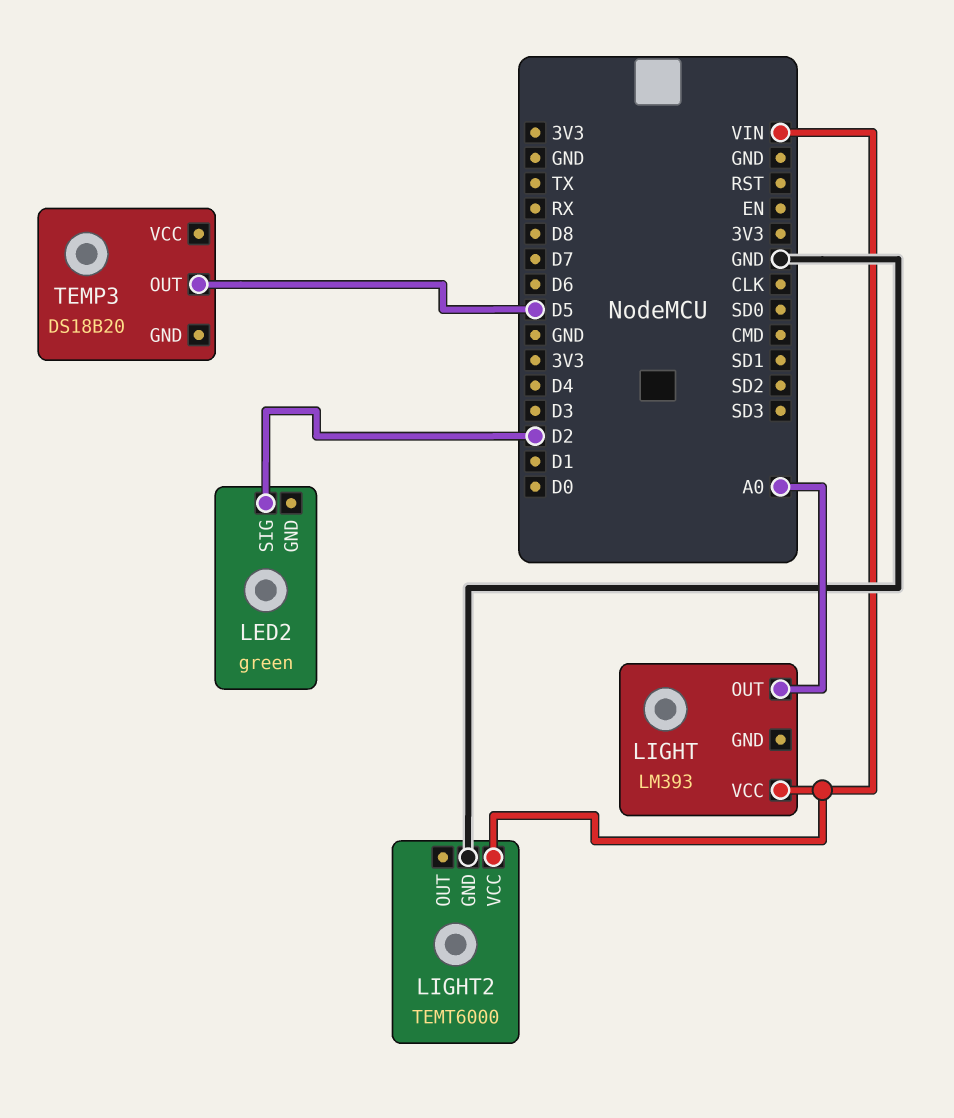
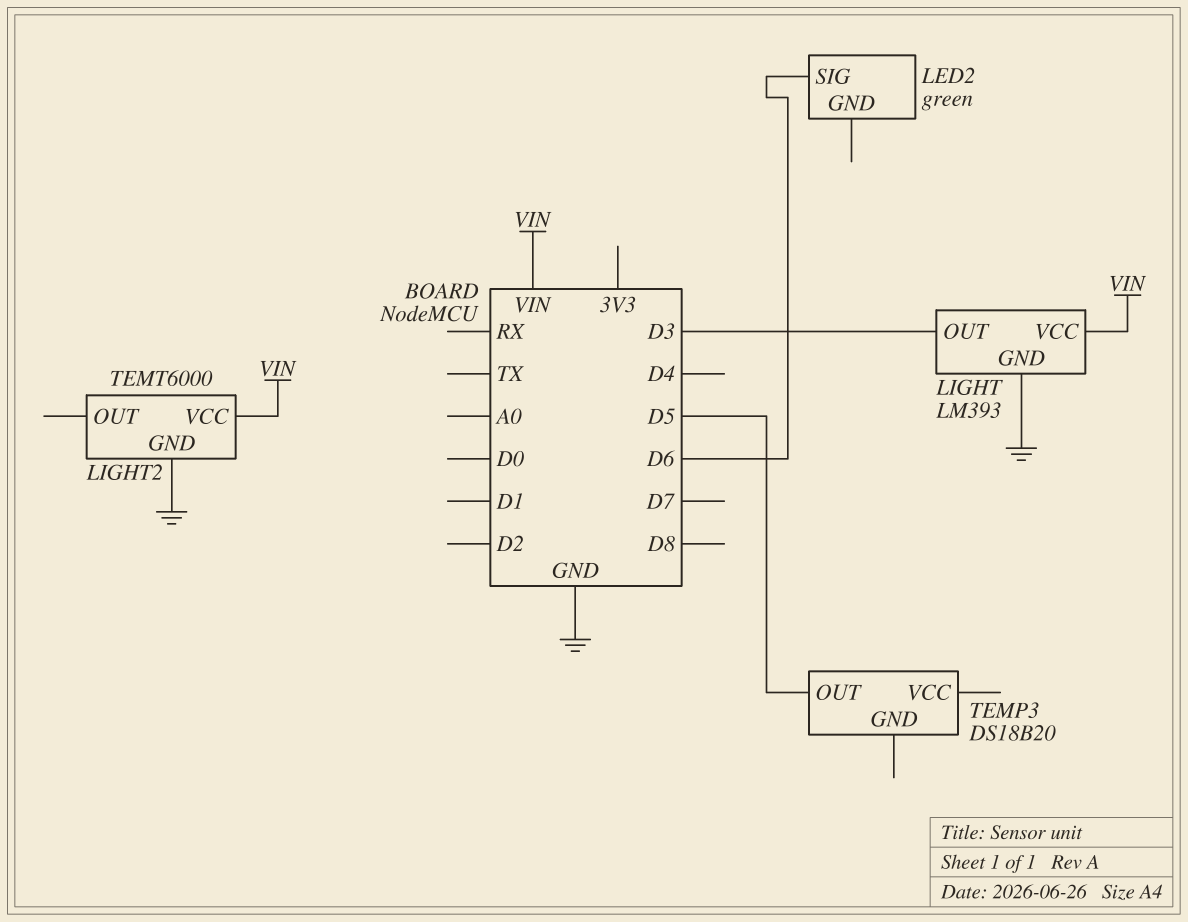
LED2 pin SIG: D2 -> D6
LIGHT pin GND: none -> GND
LIGHT pin OUT: A0 -> D3

